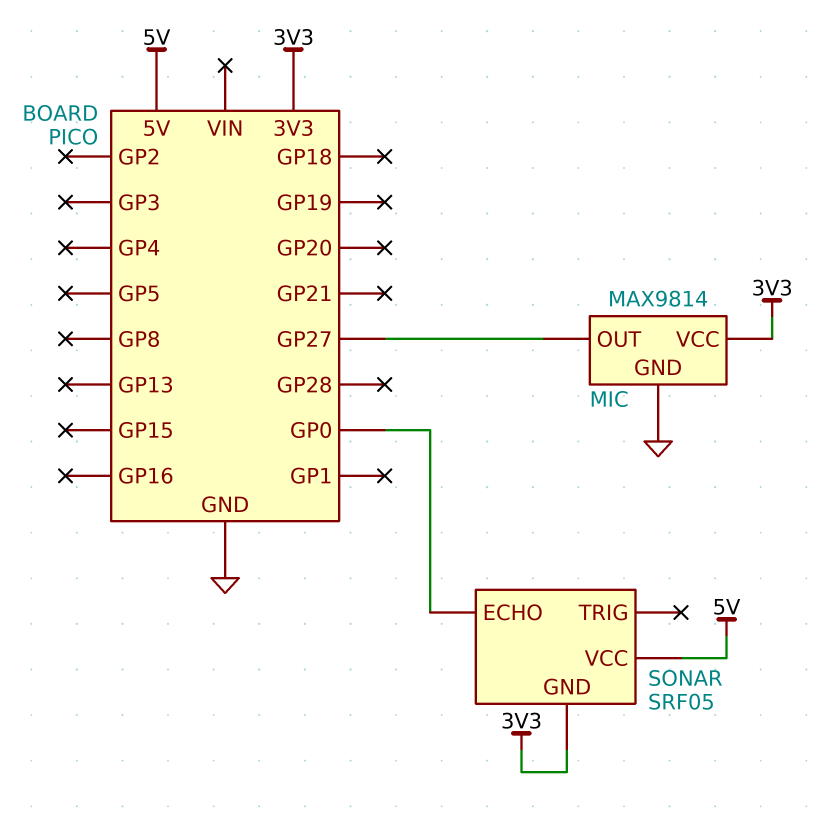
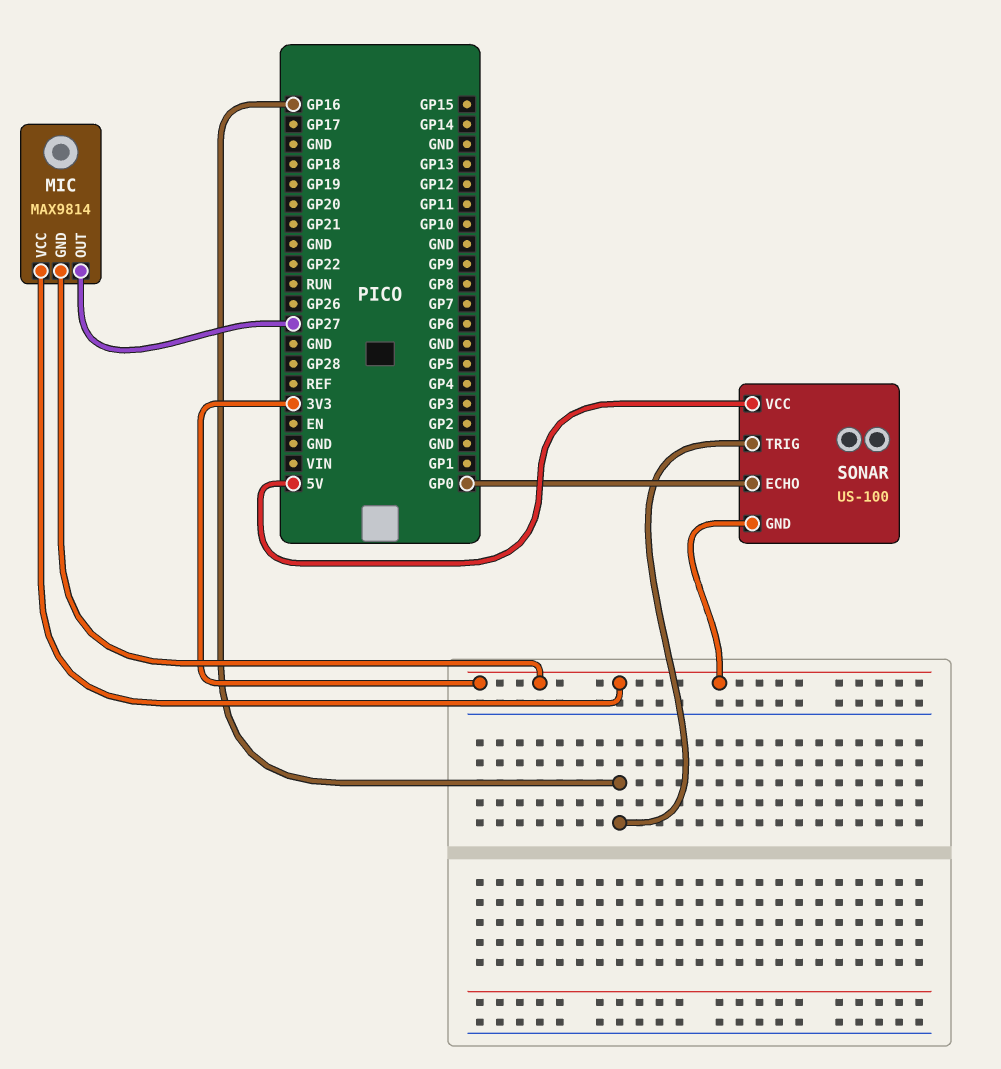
MIC pin GND: GND -> 3V3
SONAR: SRF05 -> US-100
SONAR pin TRIG: none -> GP16

